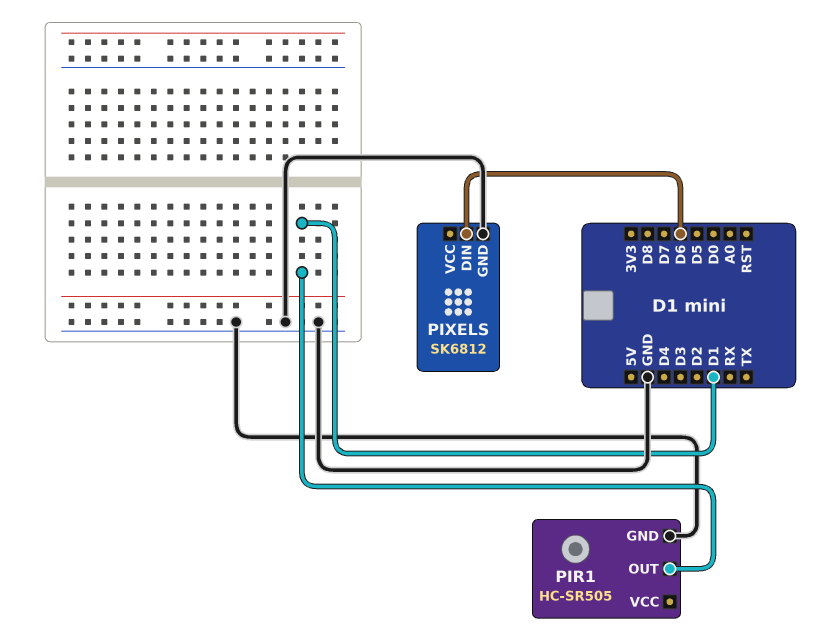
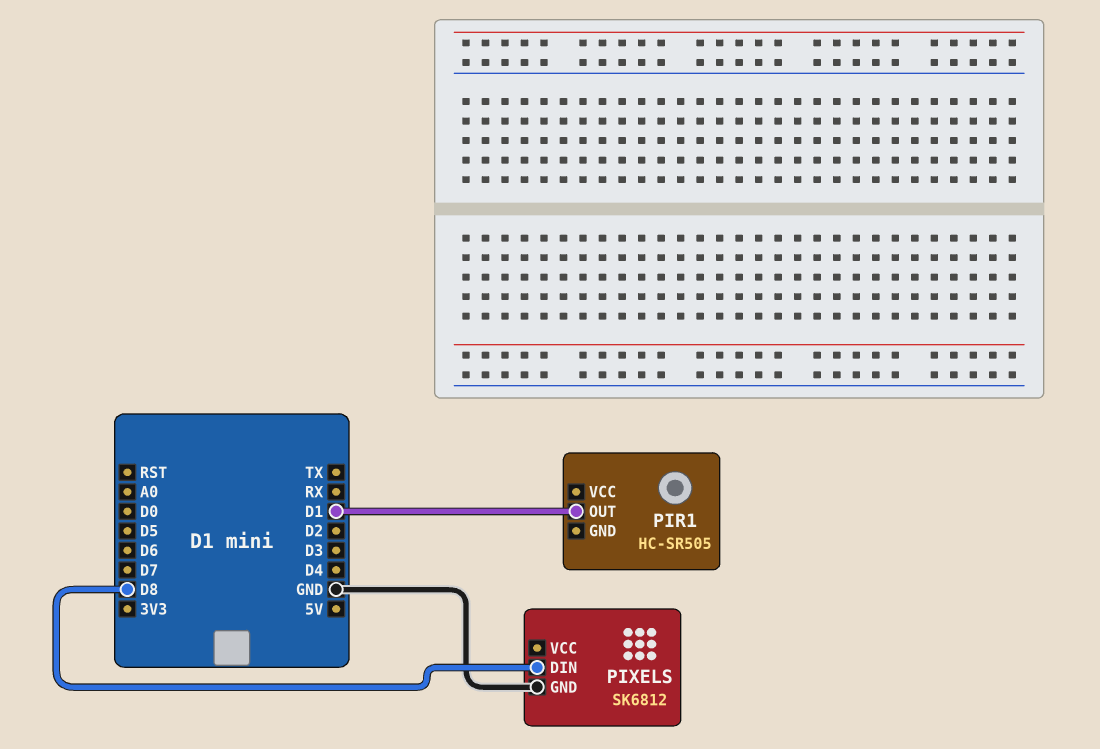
PIR1 pin GND: GND -> none
PIXELS pin DIN: D6 -> D8

